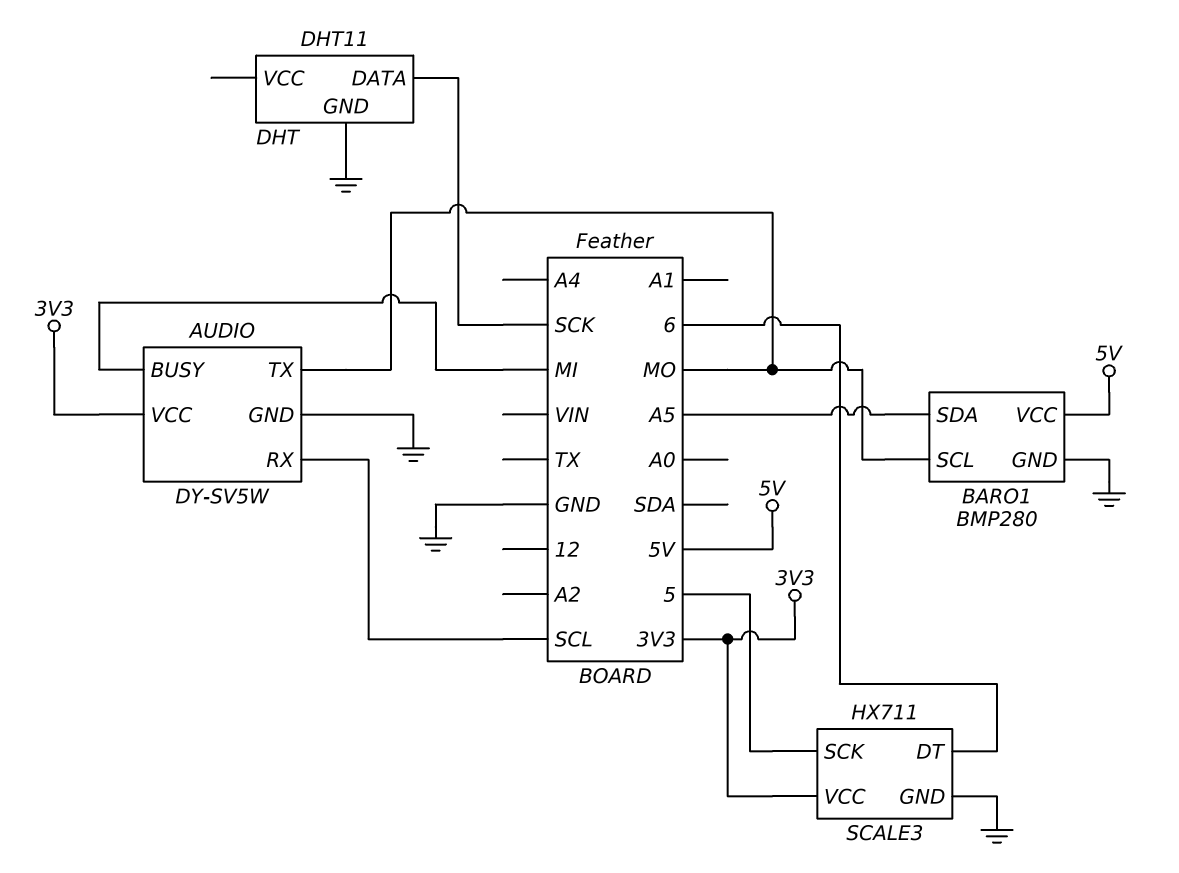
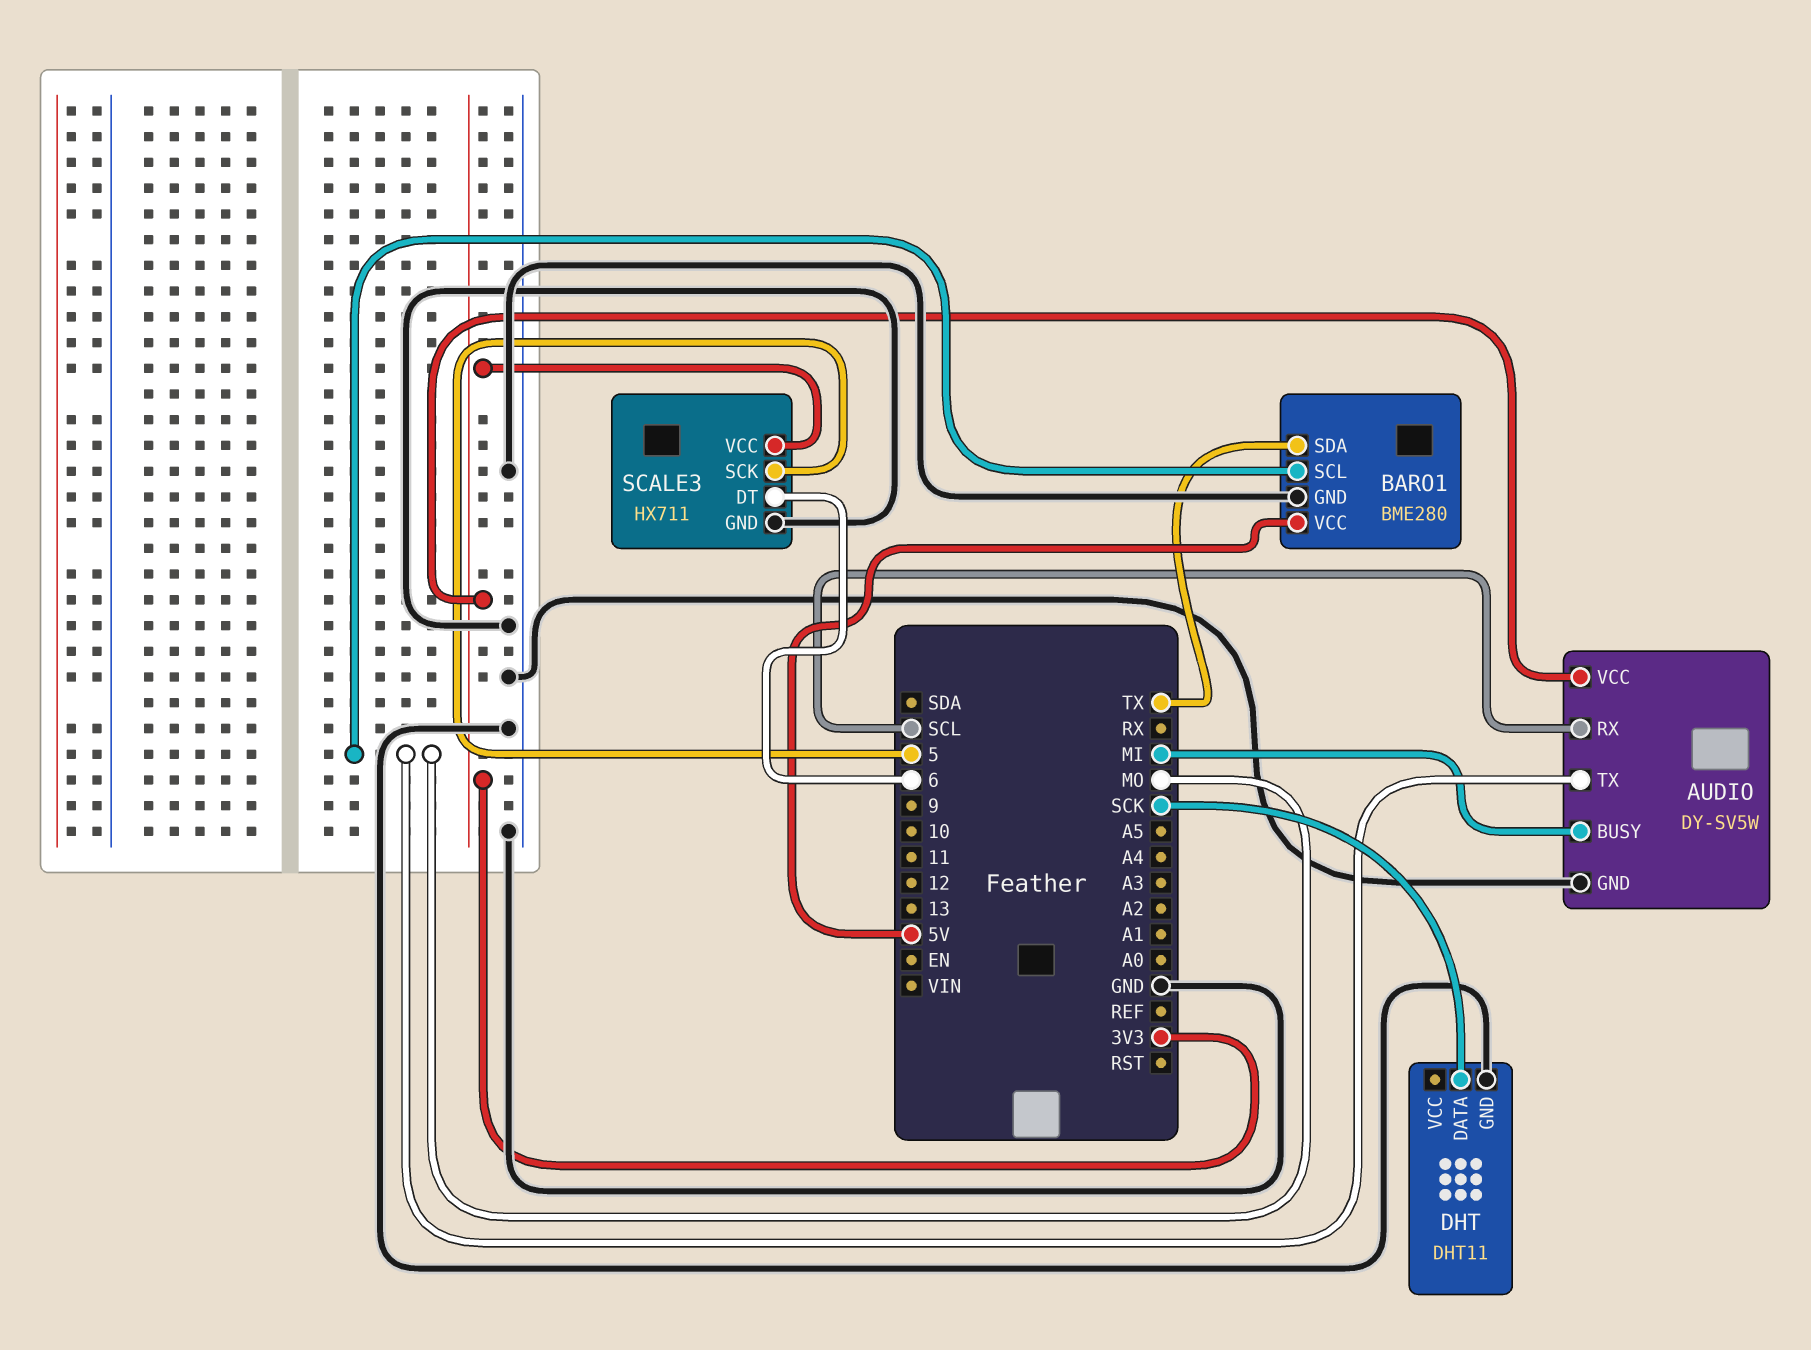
BARO1: BMP280 -> BME280
BARO1 pin SDA: A5 -> TX

